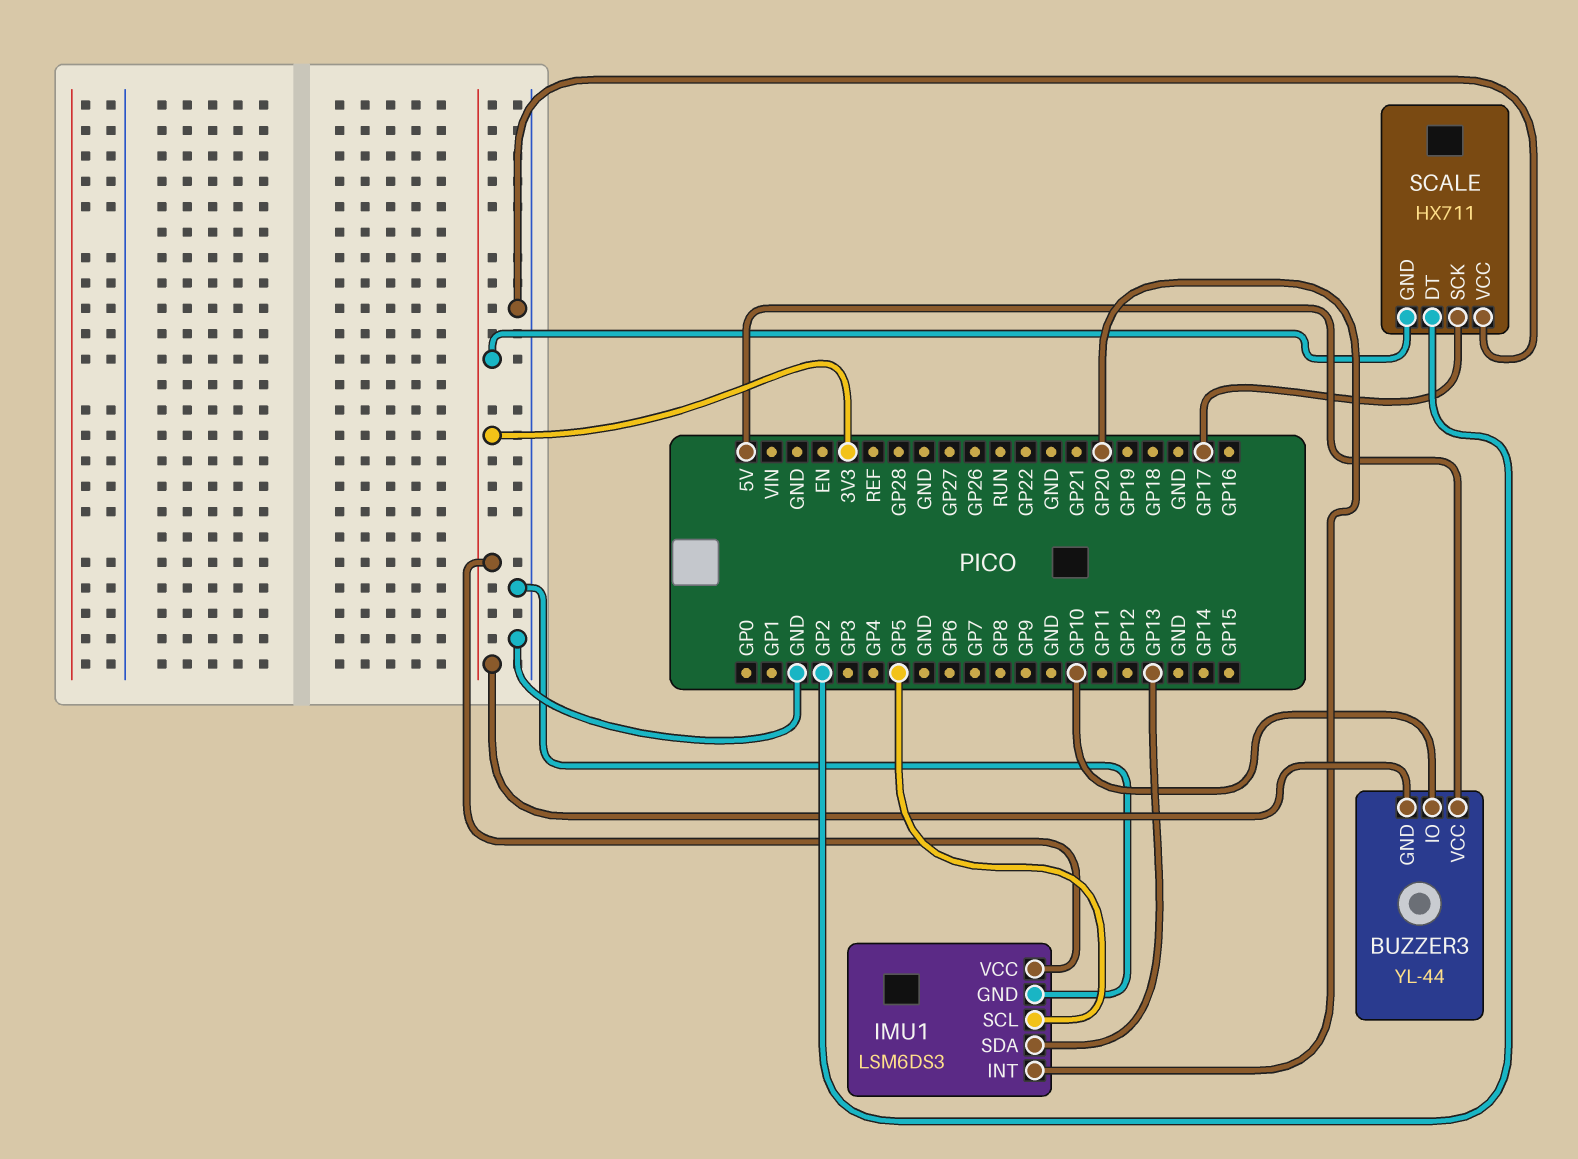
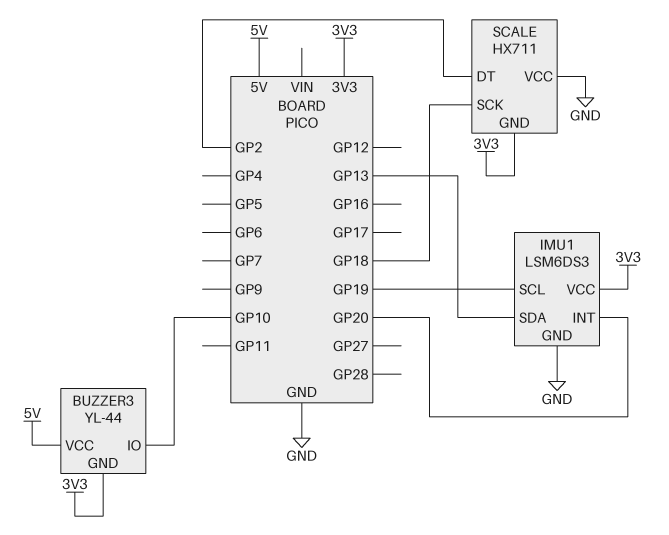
IMU1 pin SCL: GP5 -> GP19
SCALE pin SCK: GP17 -> GP18

